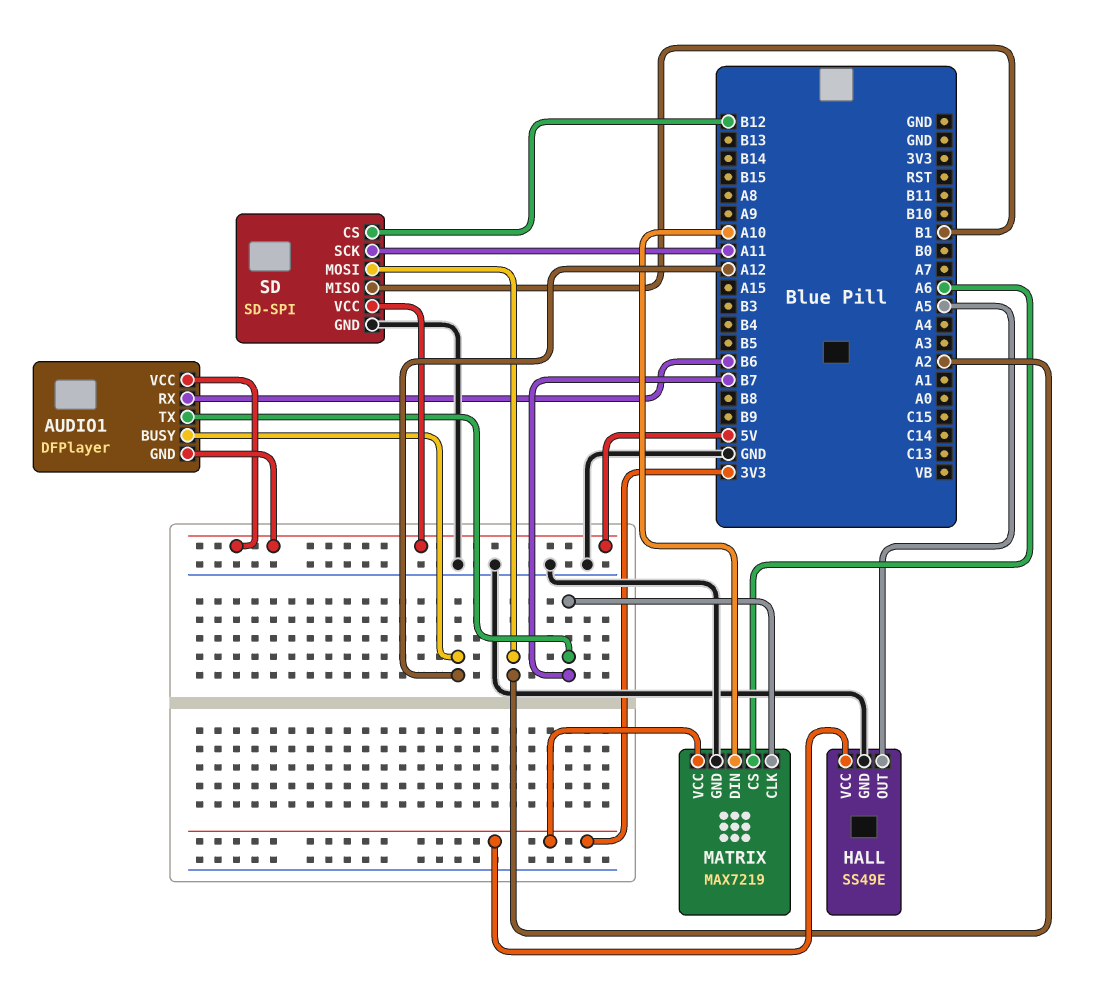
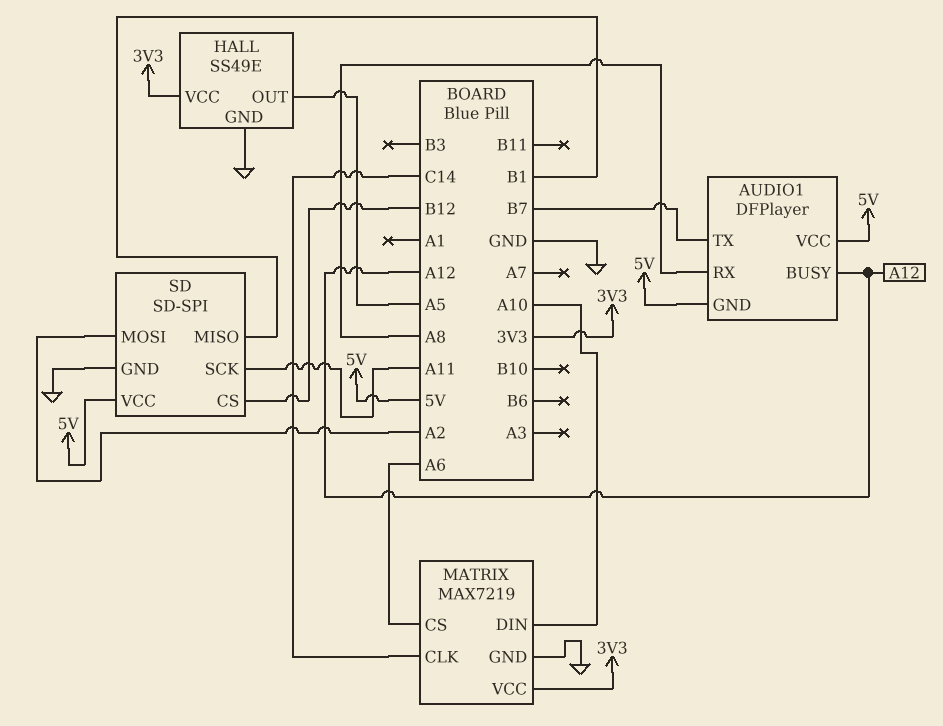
AUDIO1 pin RX: B6 -> A8
MATRIX pin CLK: B7 -> C14

